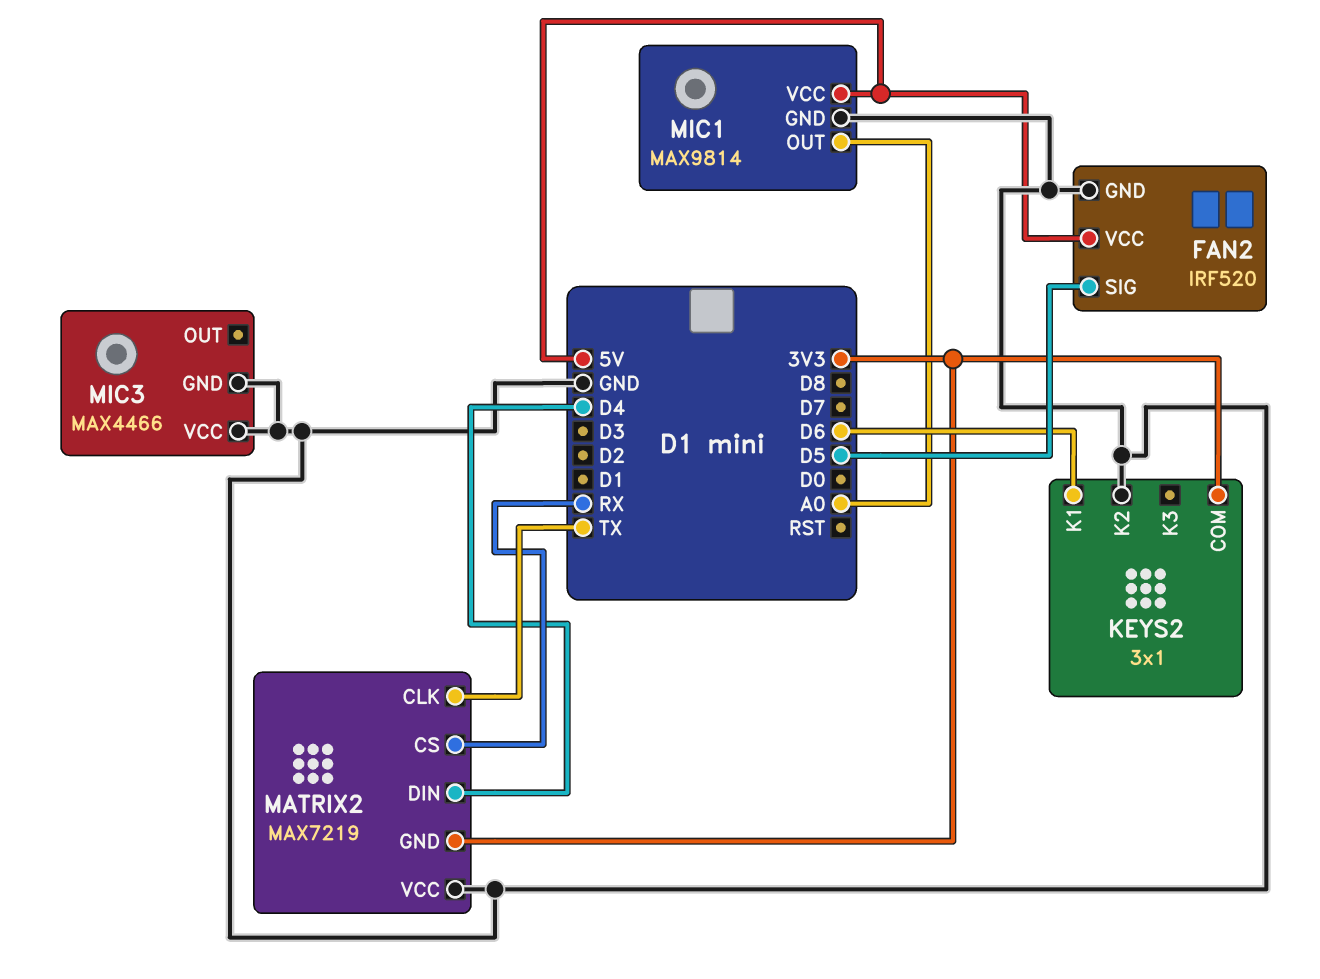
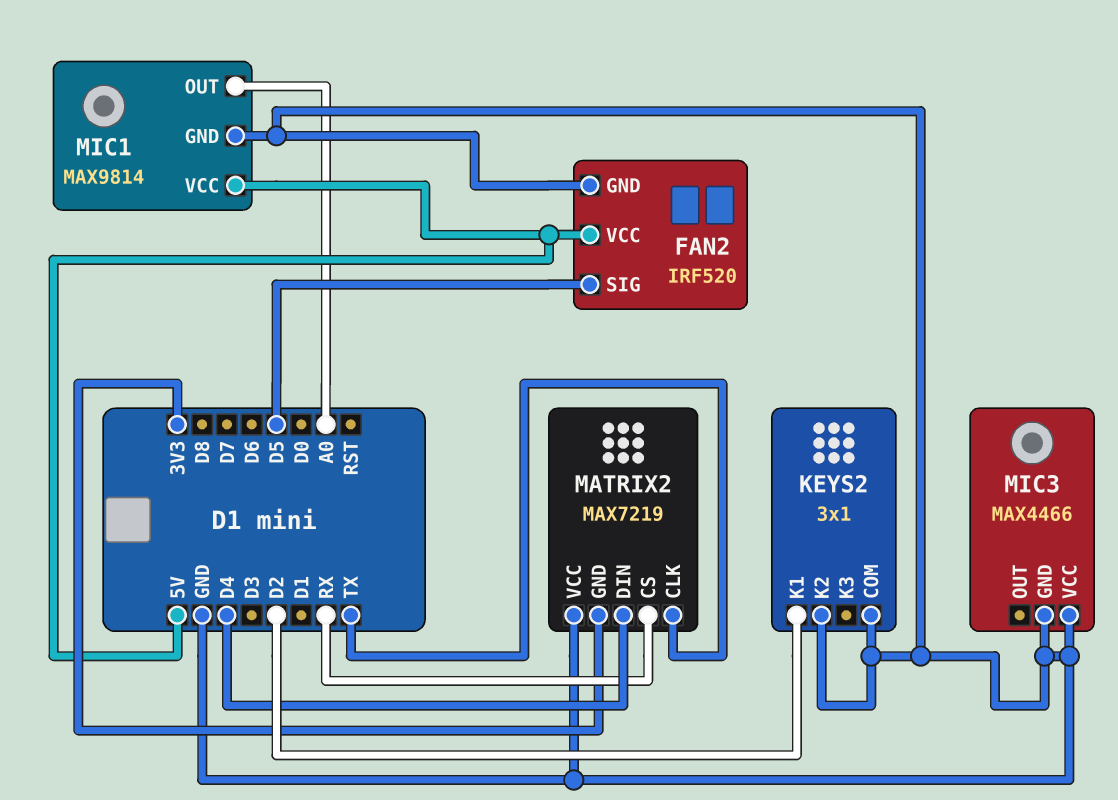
KEYS2 pin COM: 3V3 -> GND
KEYS2 pin K1: D6 -> D2

